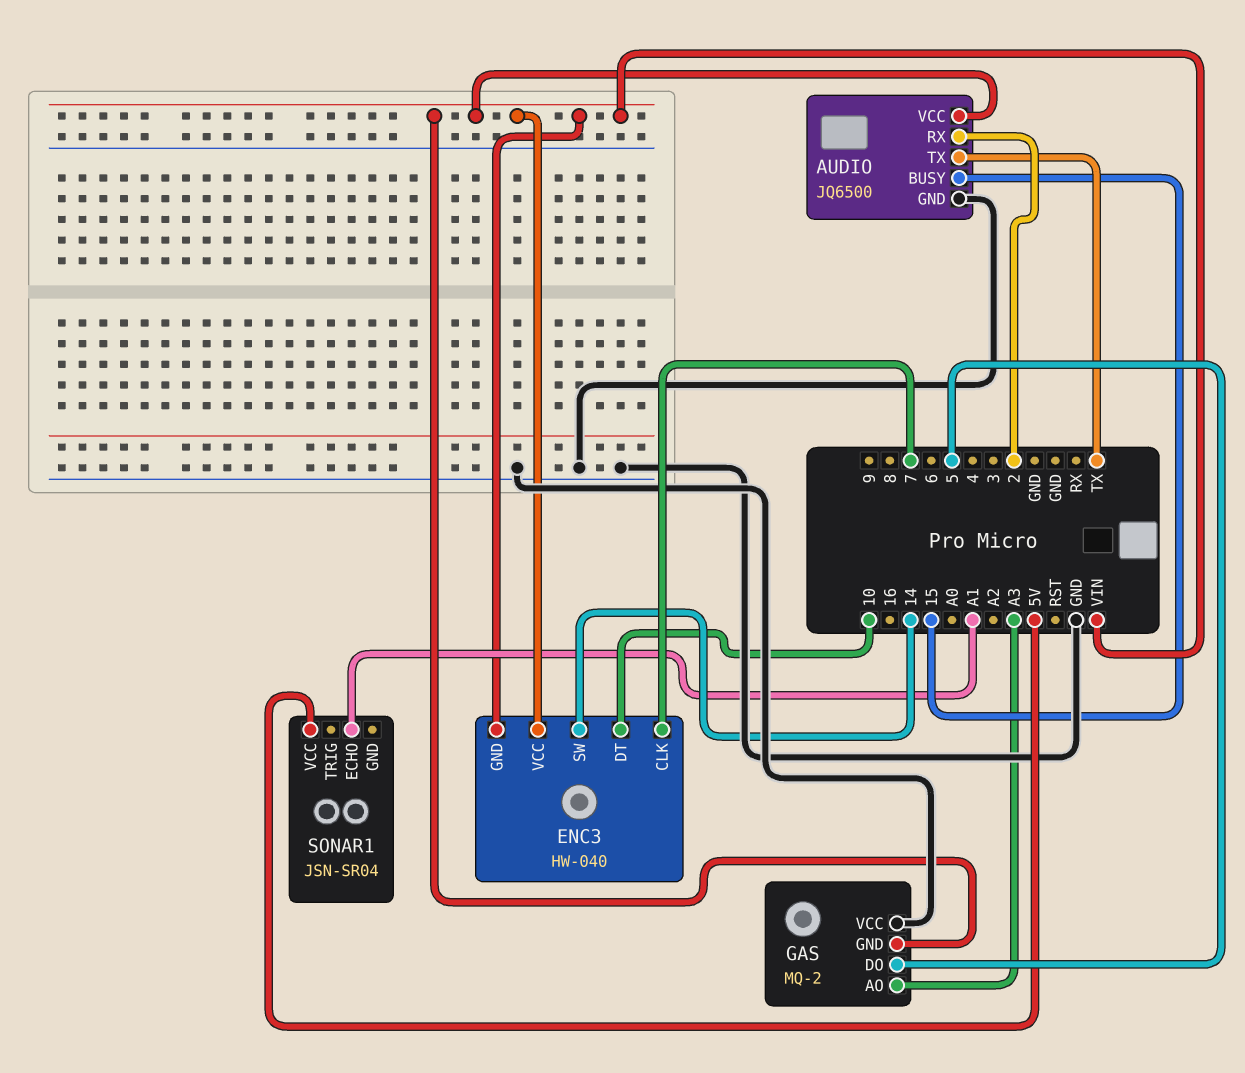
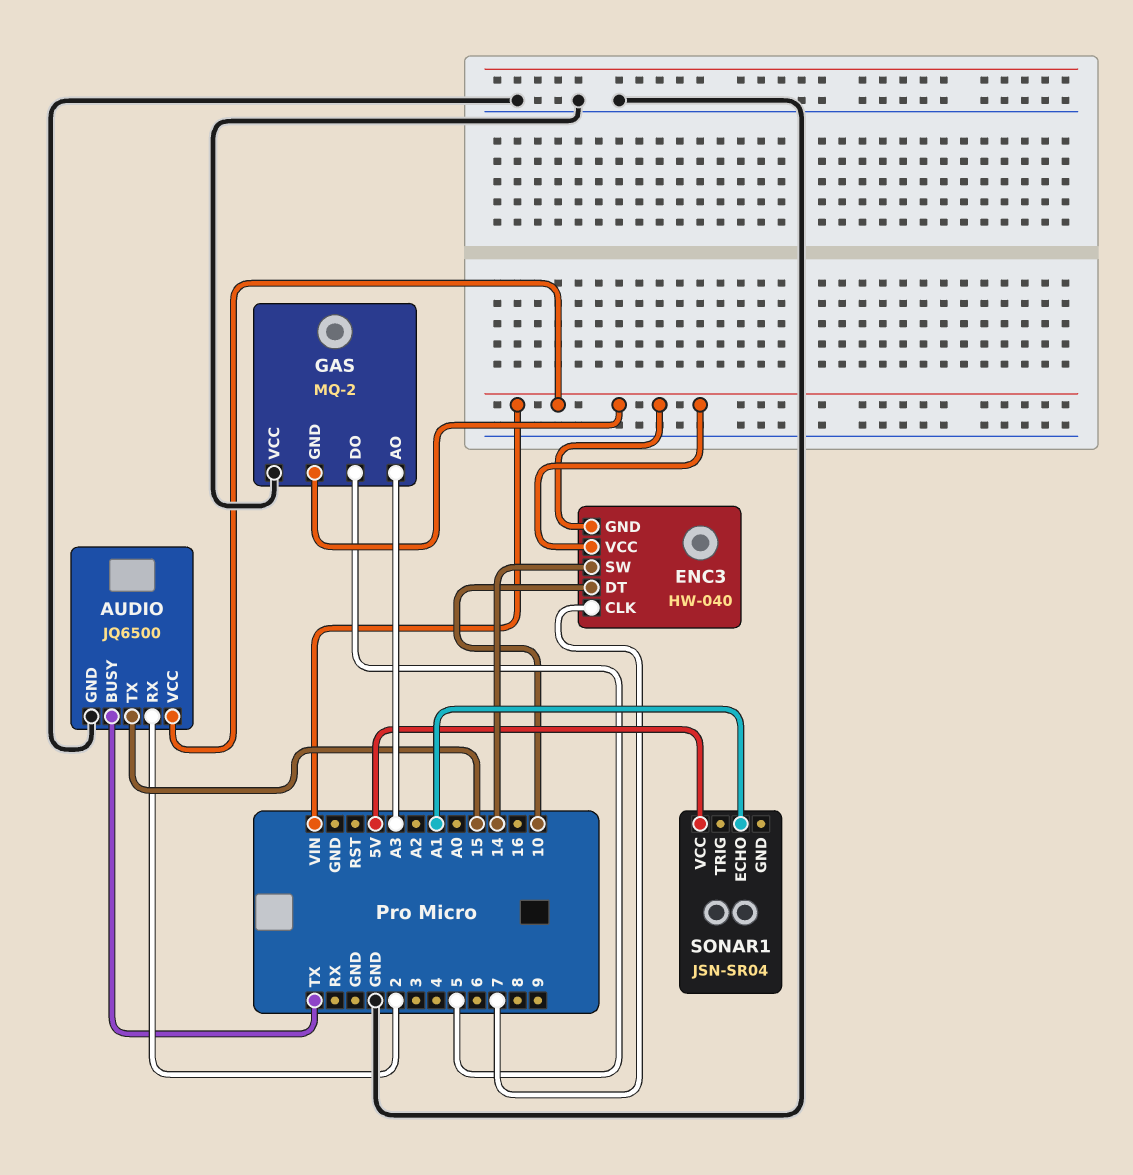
AUDIO pin BUSY: 15 -> TX
AUDIO pin TX: TX -> 15

